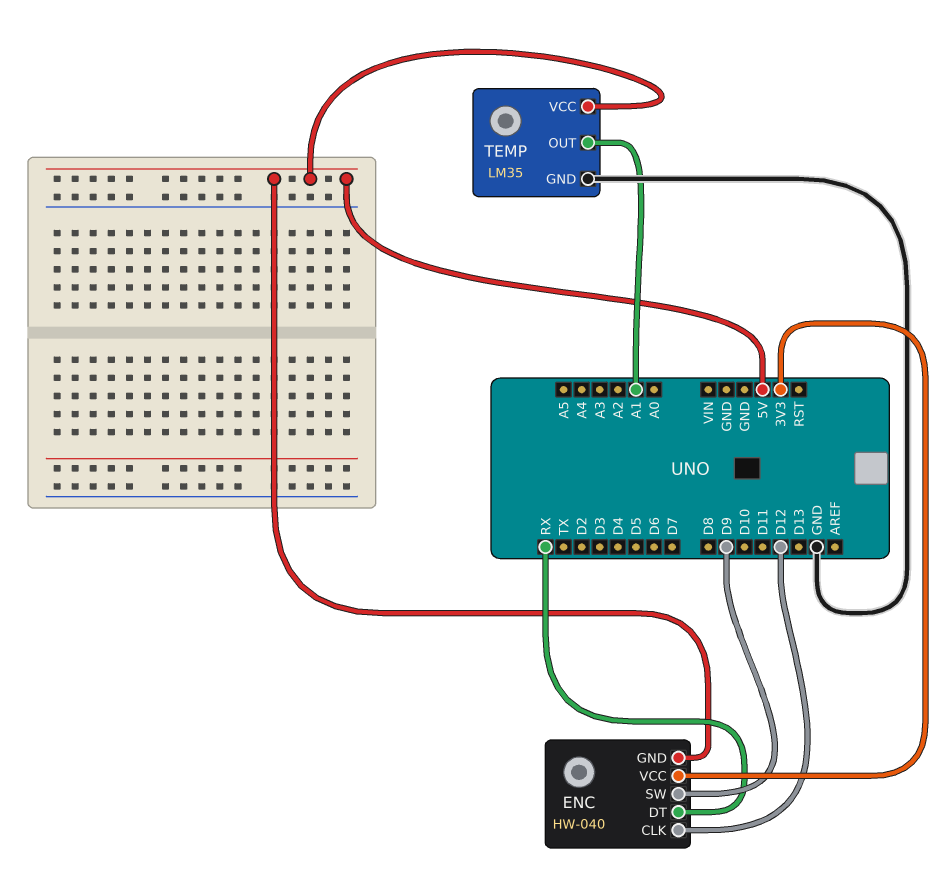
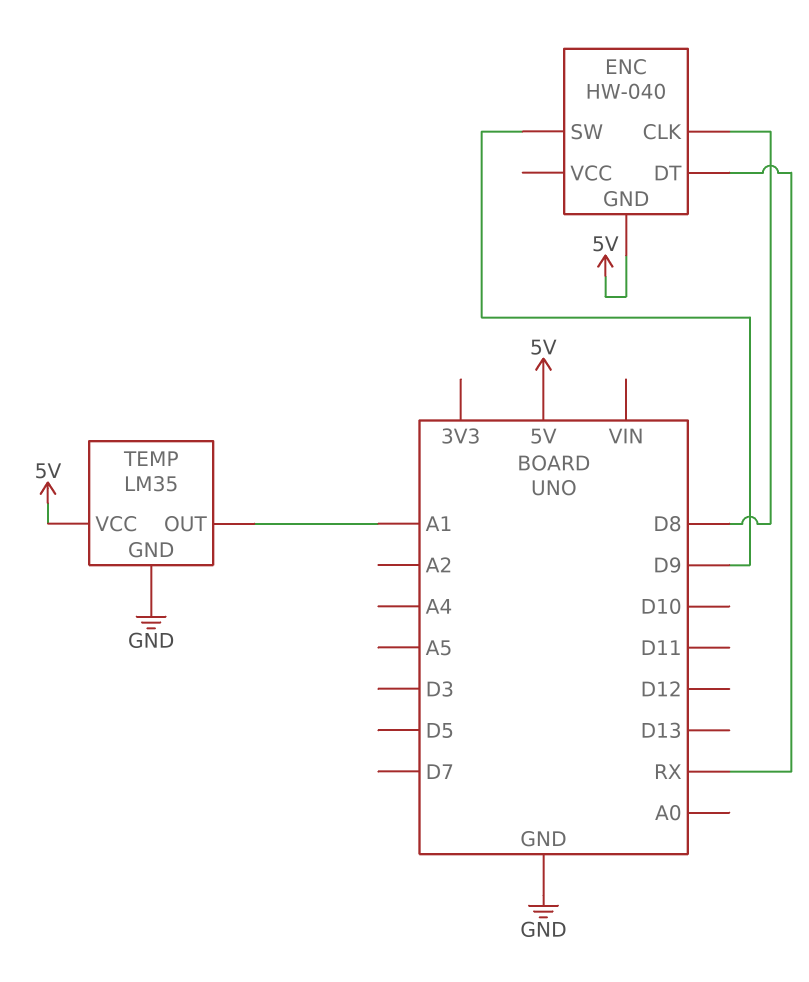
ENC pin CLK: D12 -> D8
ENC pin VCC: 3V3 -> none

